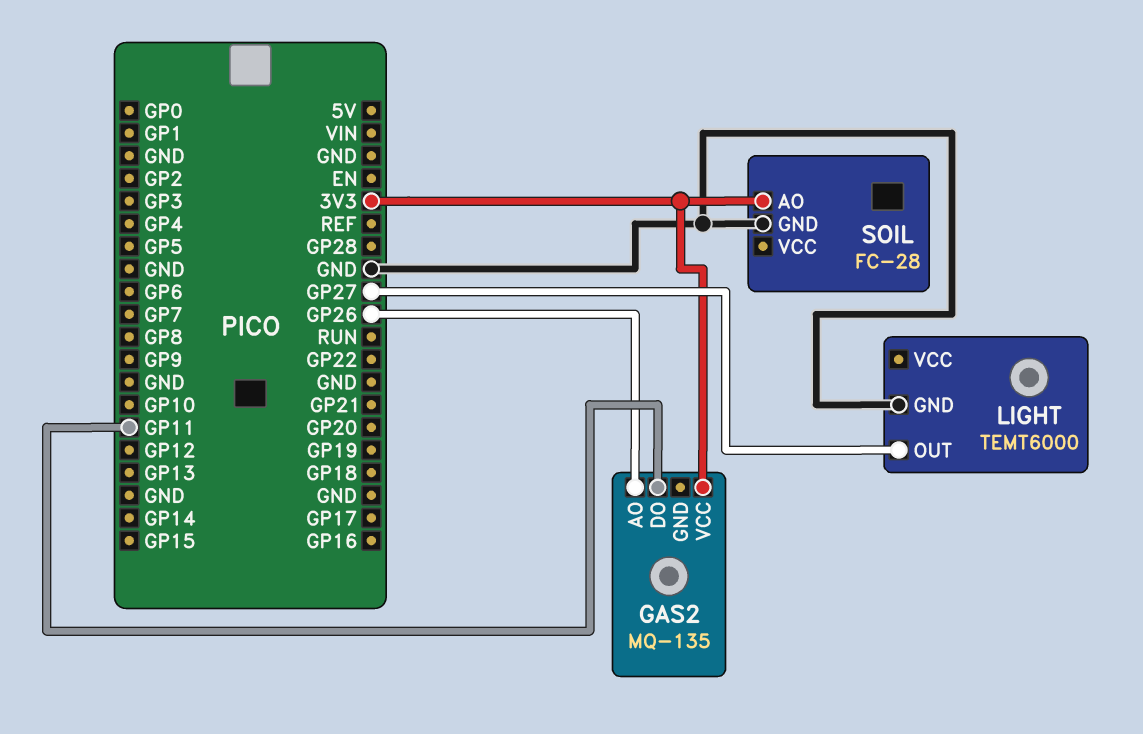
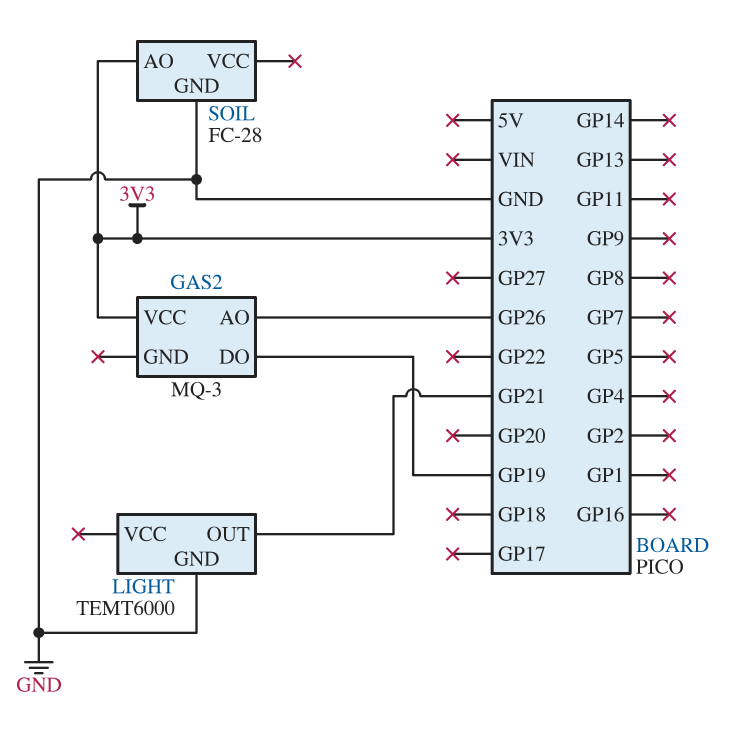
GAS2: MQ-135 -> MQ-3
GAS2 pin DO: GP11 -> GP19
LIGHT pin OUT: GP27 -> GP21

